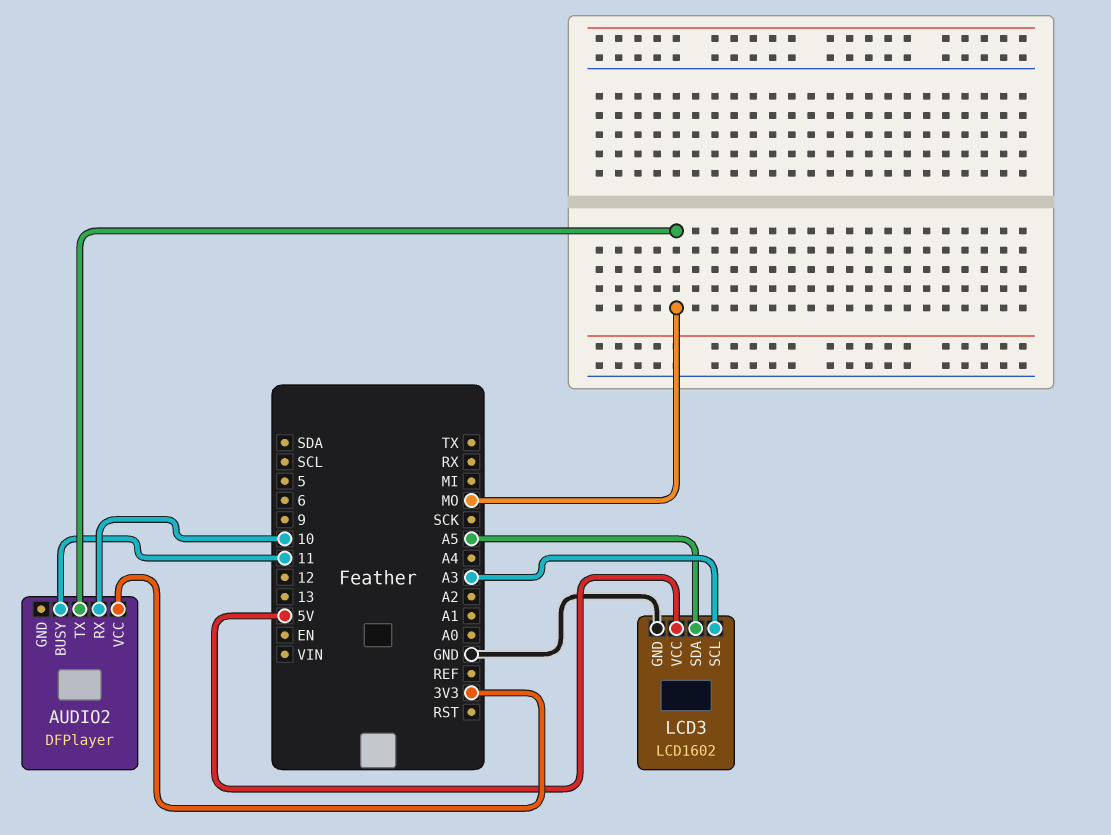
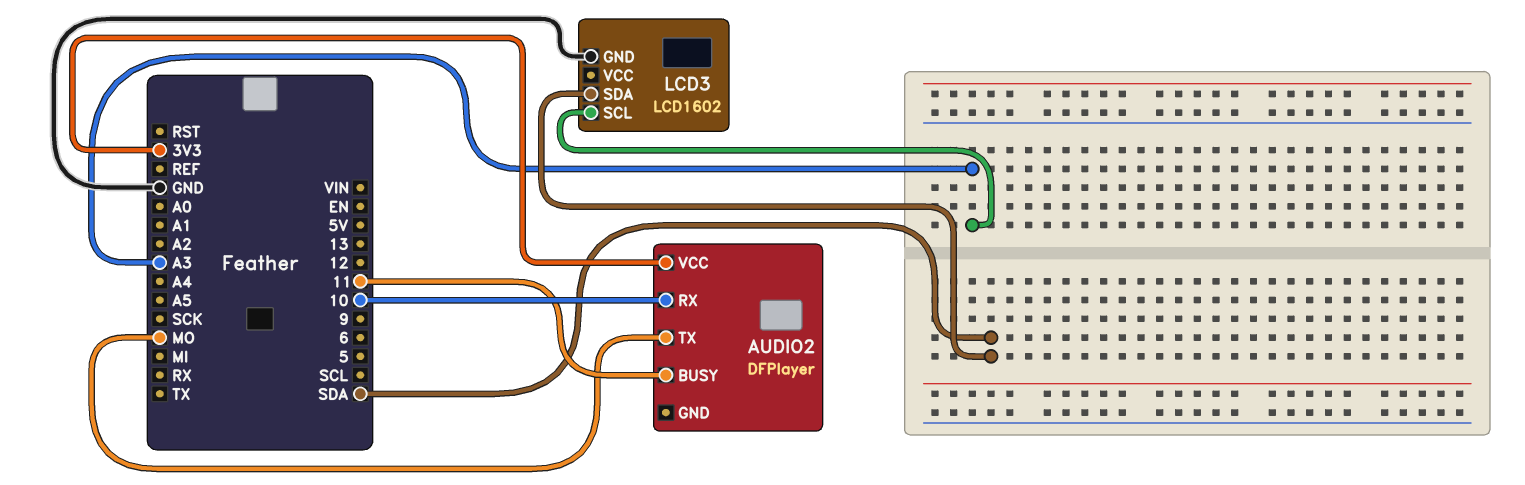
LCD3 pin SDA: A5 -> SDA
LCD3 pin VCC: 5V -> none

